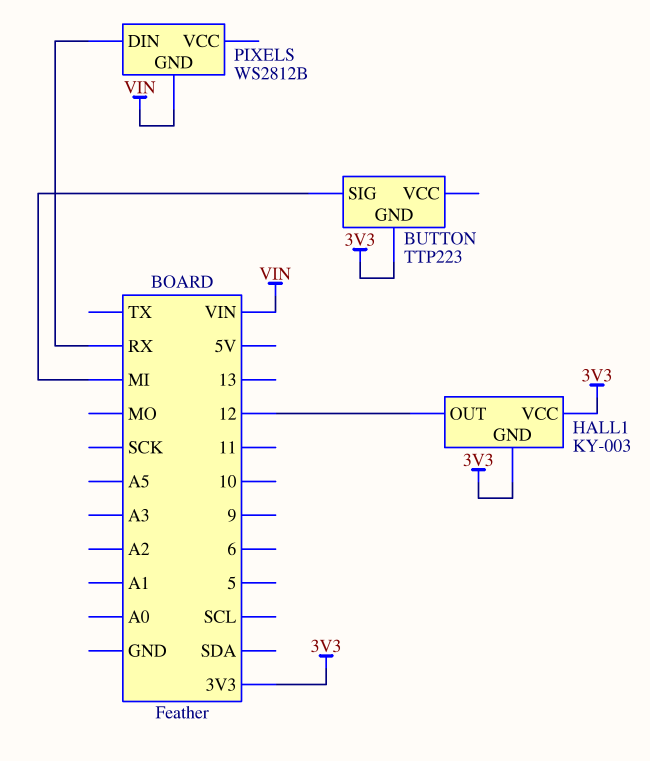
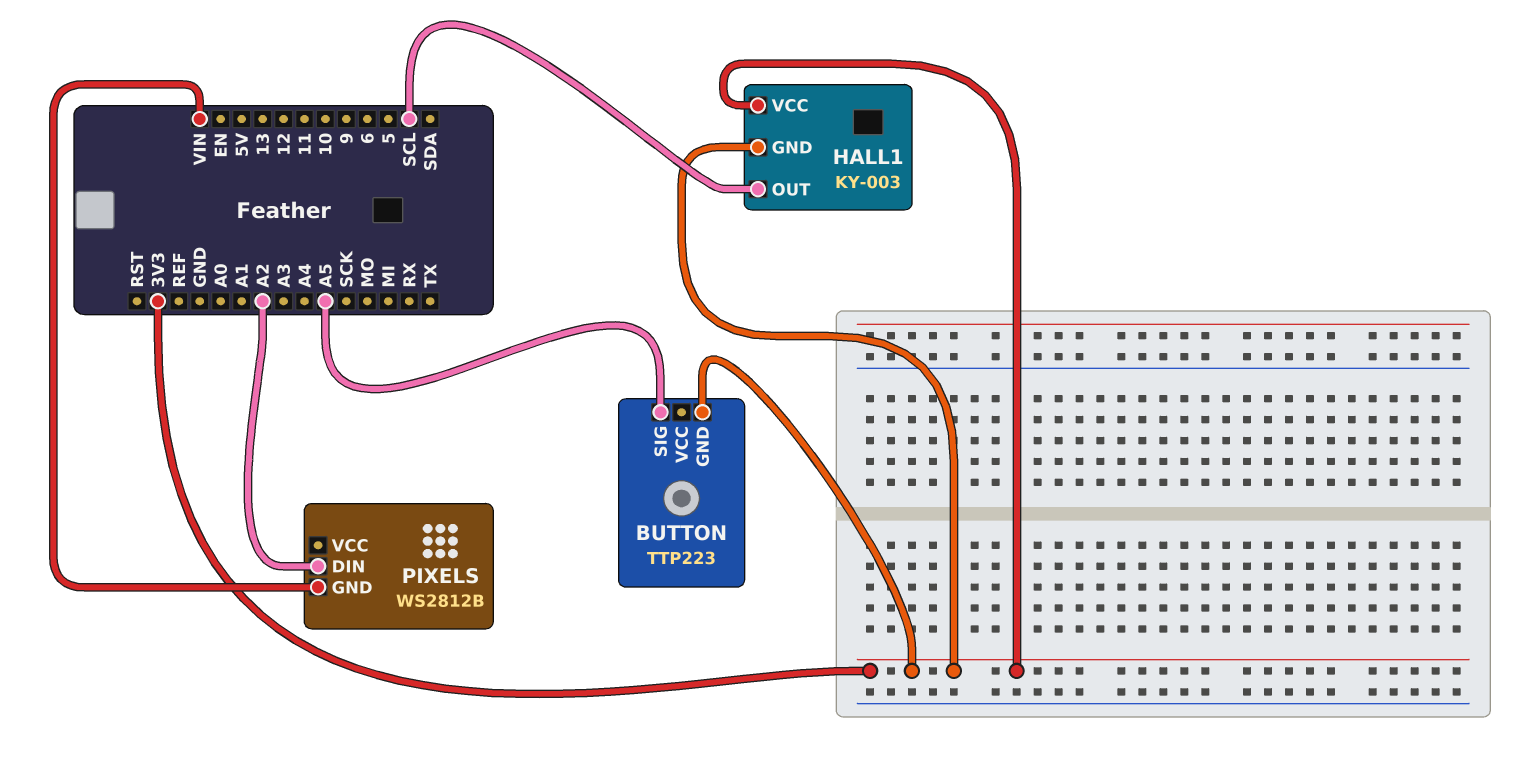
BUTTON pin SIG: MI -> A5
HALL1 pin OUT: 12 -> SCL
PIXELS pin DIN: RX -> A2

